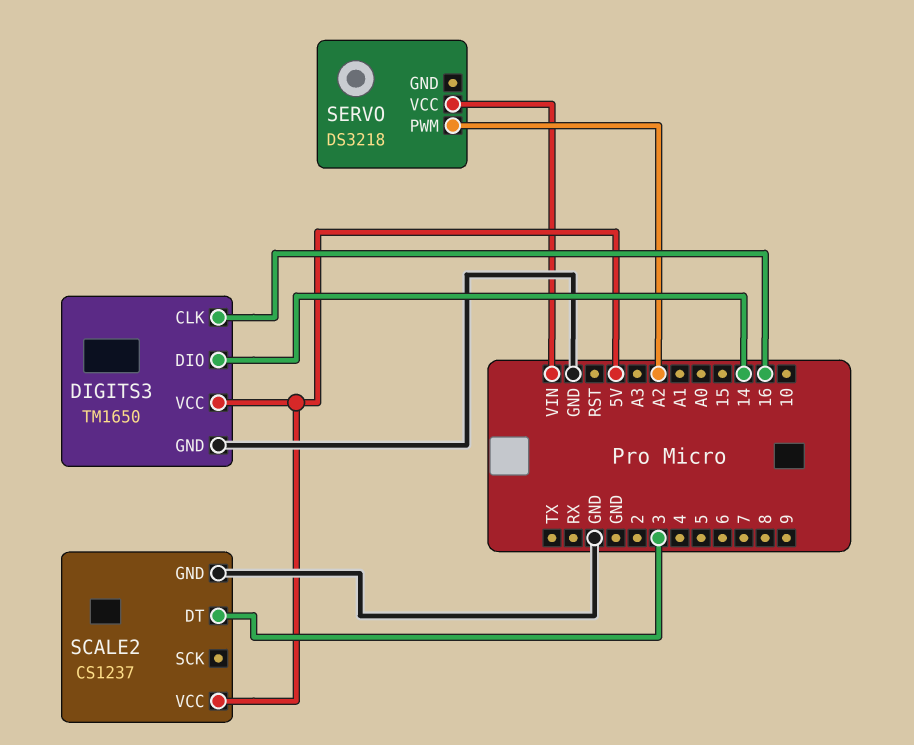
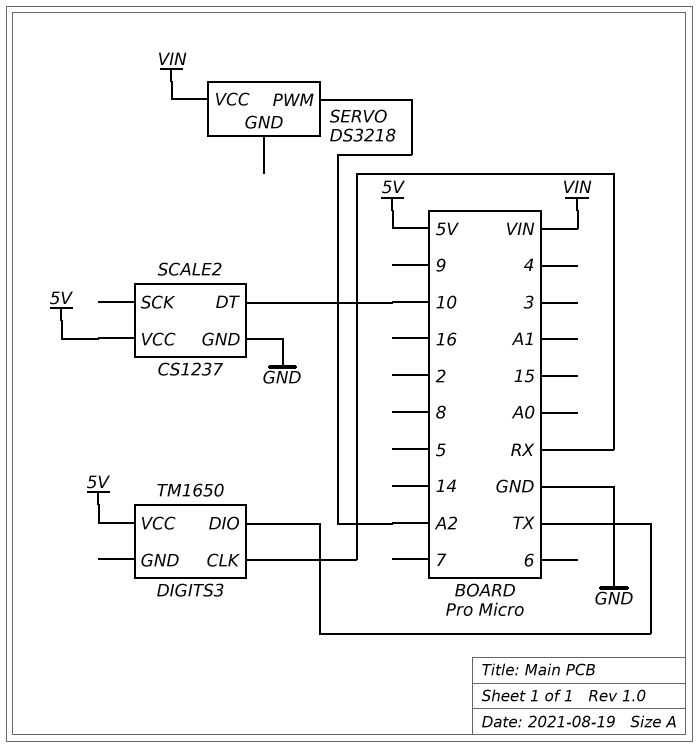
DIGITS3 pin CLK: 16 -> RX
DIGITS3 pin DIO: 14 -> TX
DIGITS3 pin GND: GND -> none
SCALE2 pin DT: 3 -> 10

